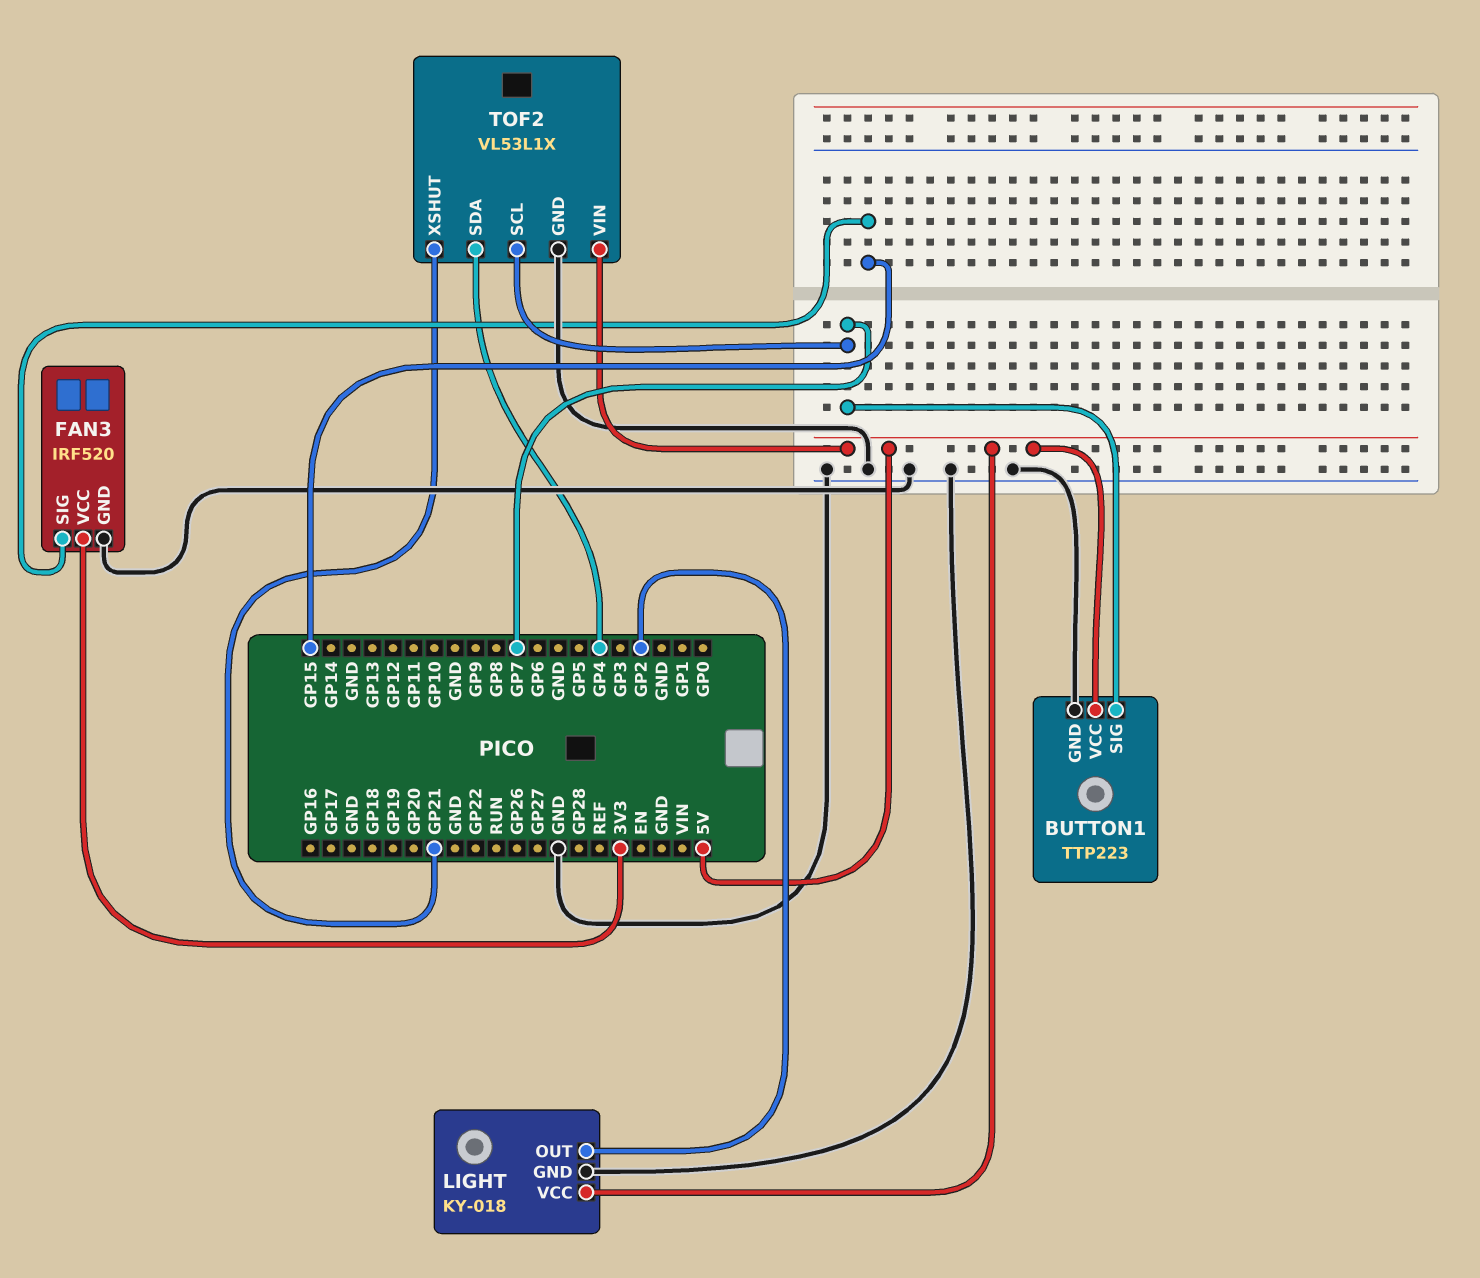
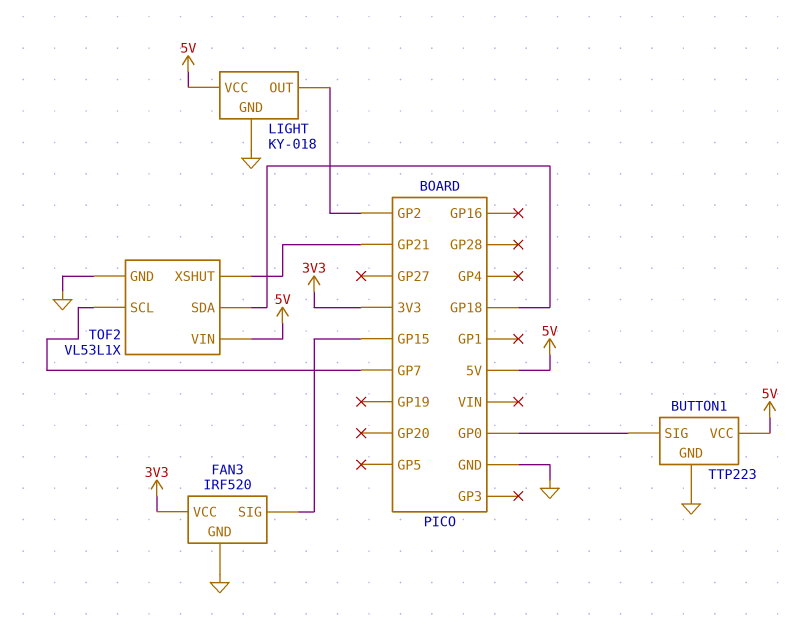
BUTTON1 pin SIG: GP7 -> GP0
TOF2 pin SDA: GP4 -> GP18

